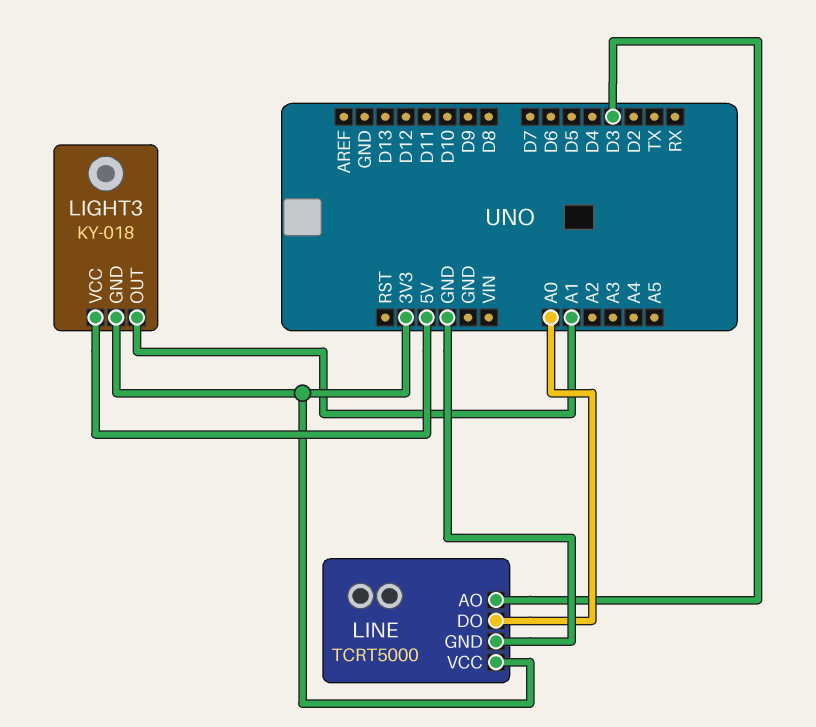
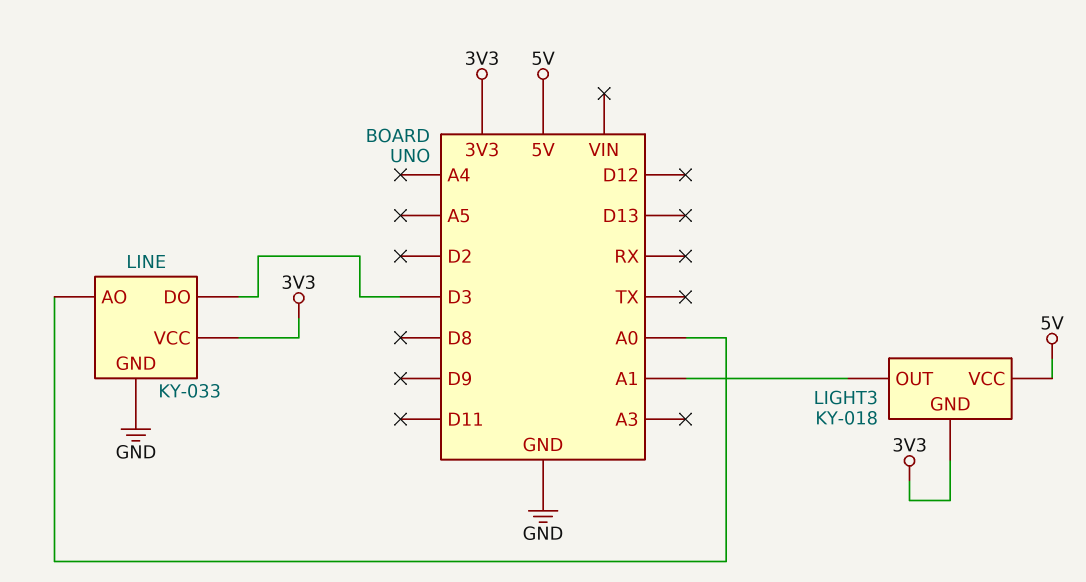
LINE: TCRT5000 -> KY-033
LINE pin AO: D3 -> A0
LINE pin DO: A0 -> D3

